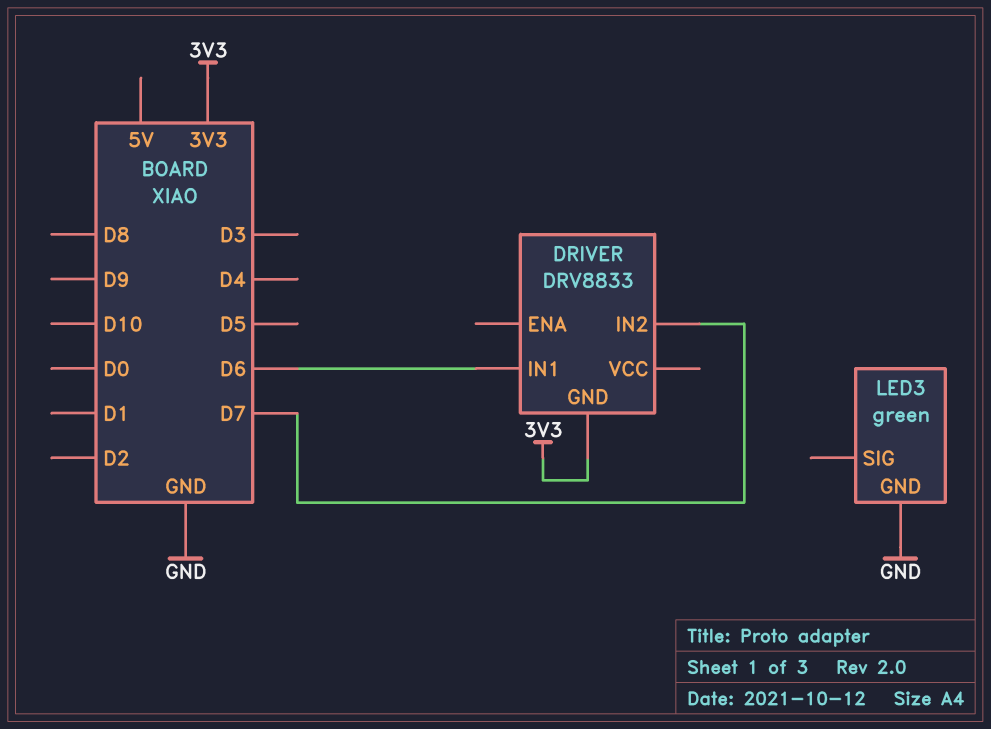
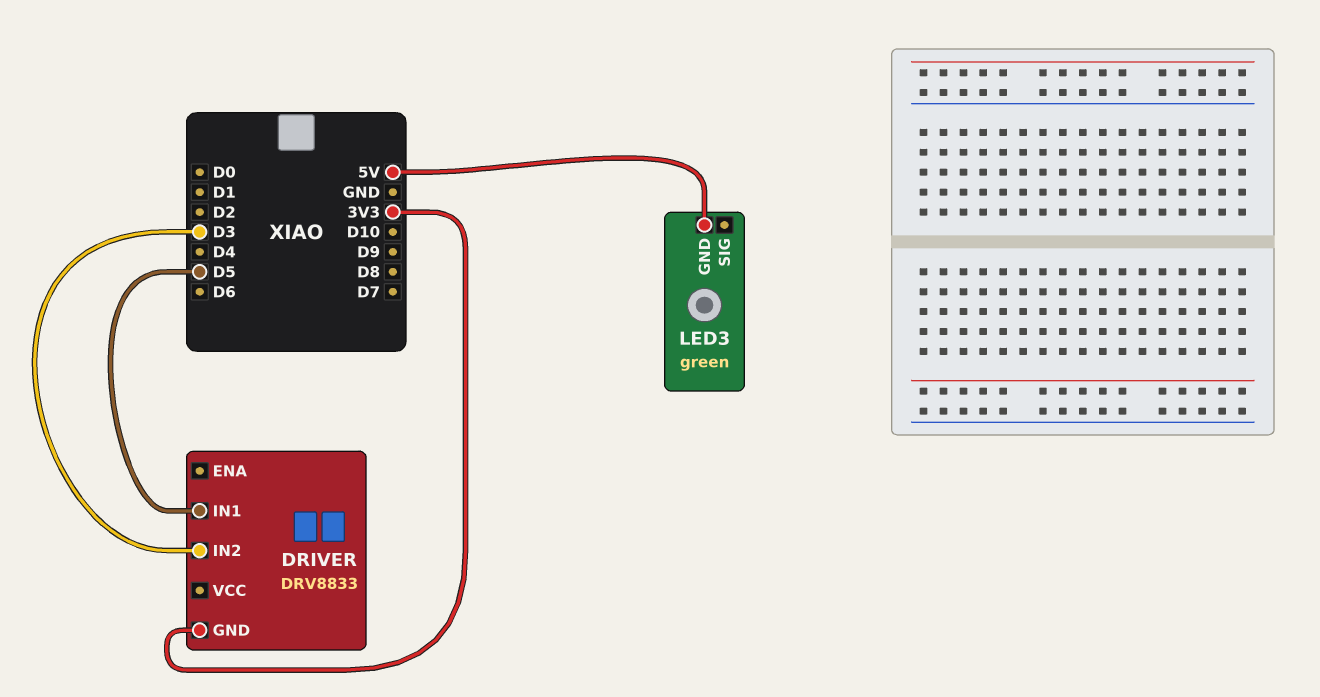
DRIVER pin IN1: D6 -> D5
DRIVER pin IN2: D7 -> D3
LED3 pin GND: GND -> 5V

